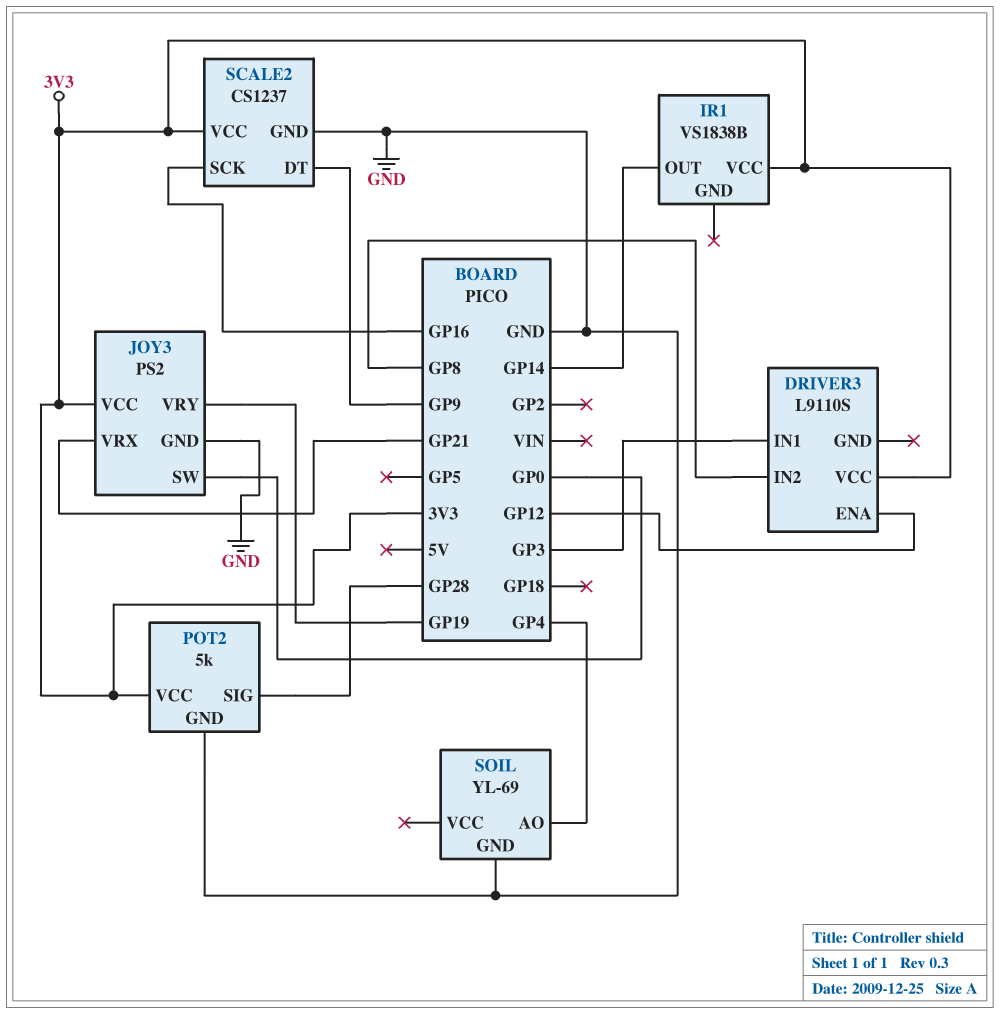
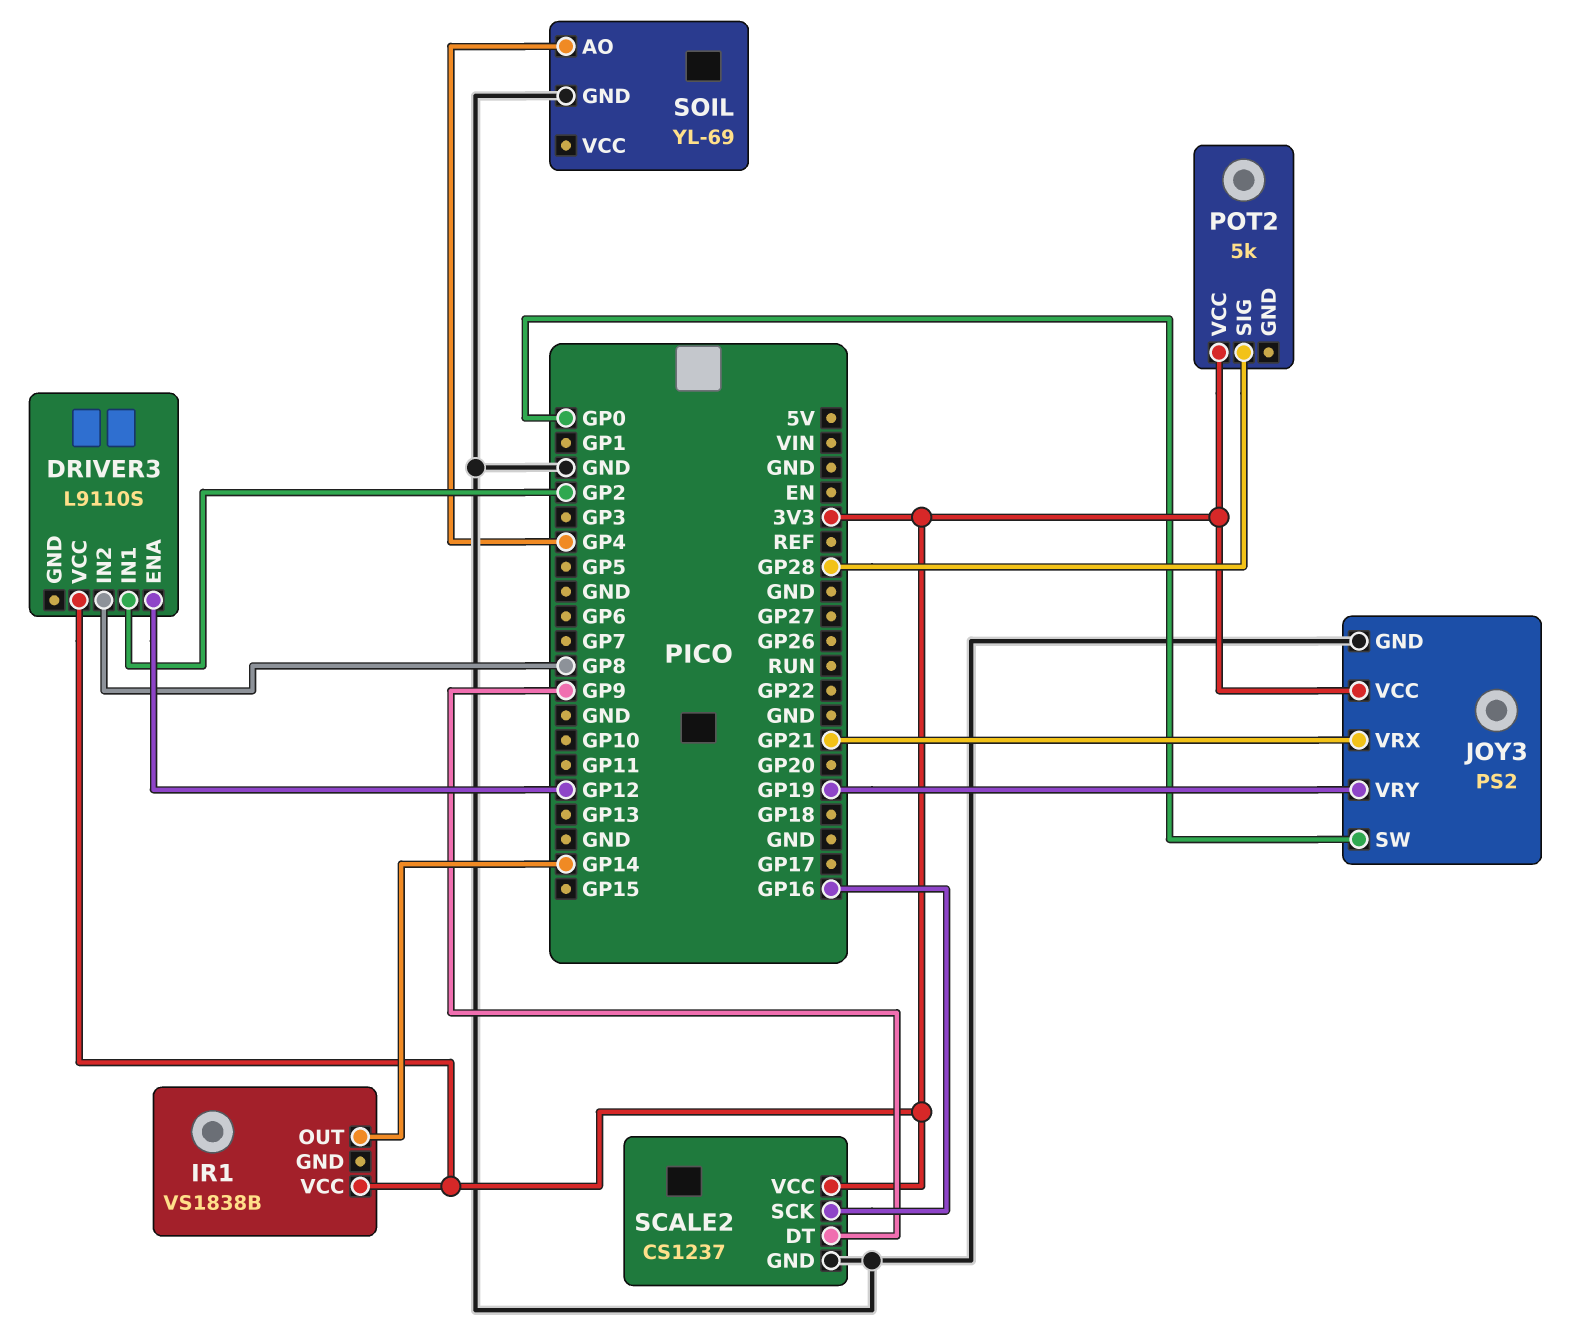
DRIVER3 pin IN1: GP3 -> GP2
POT2 pin GND: GND -> none

